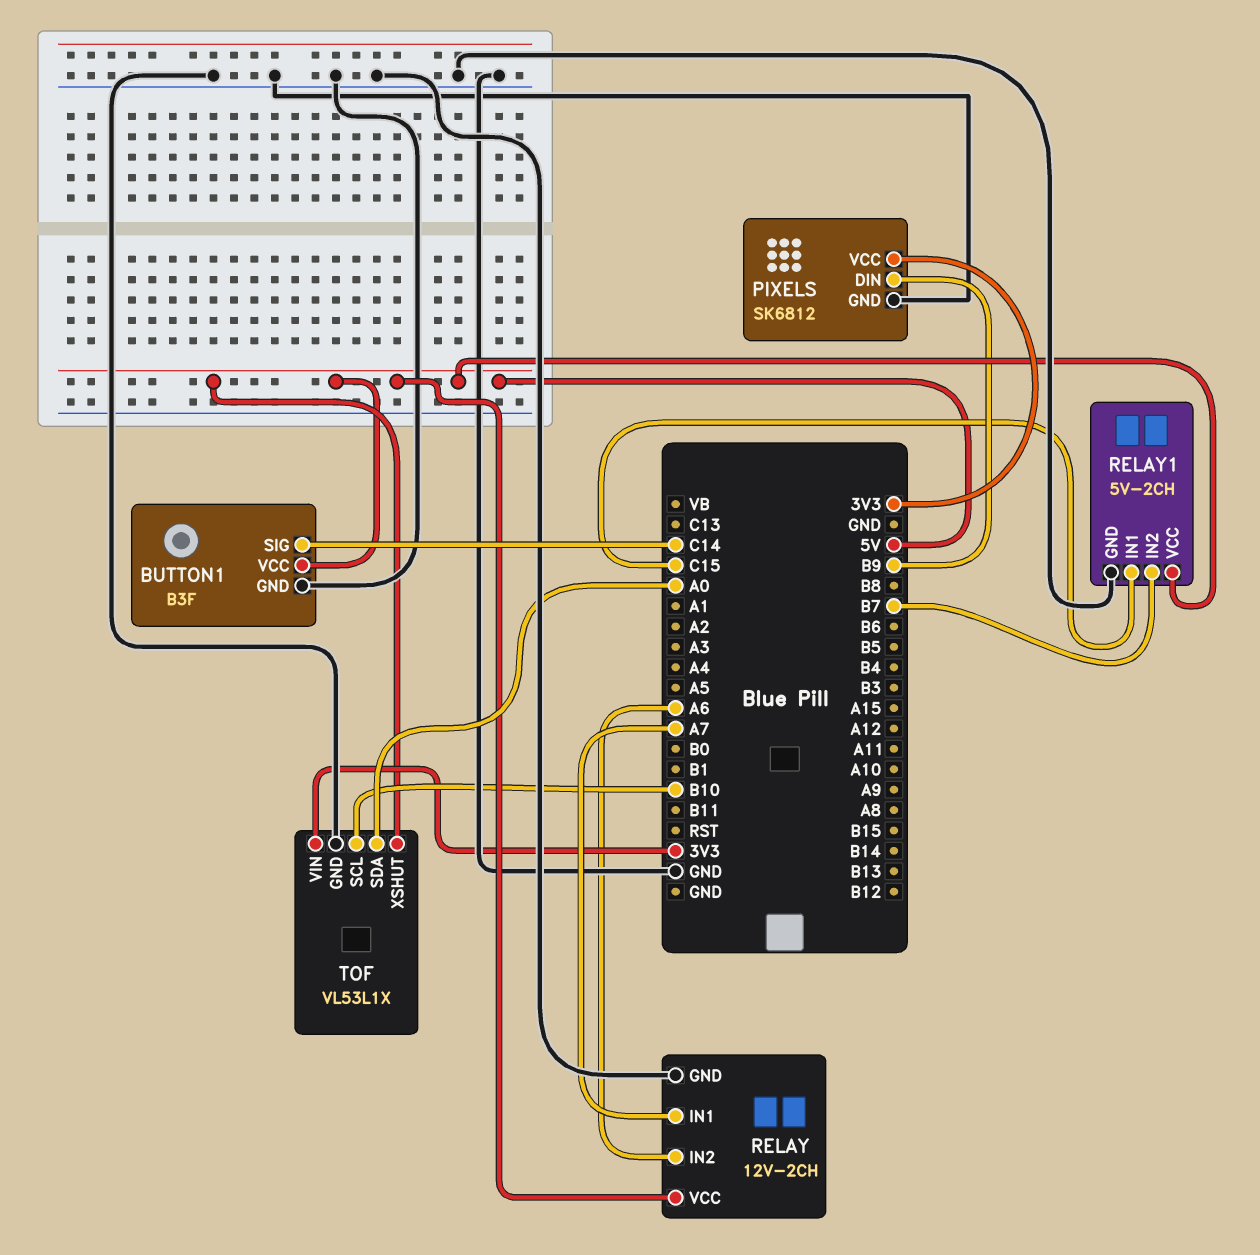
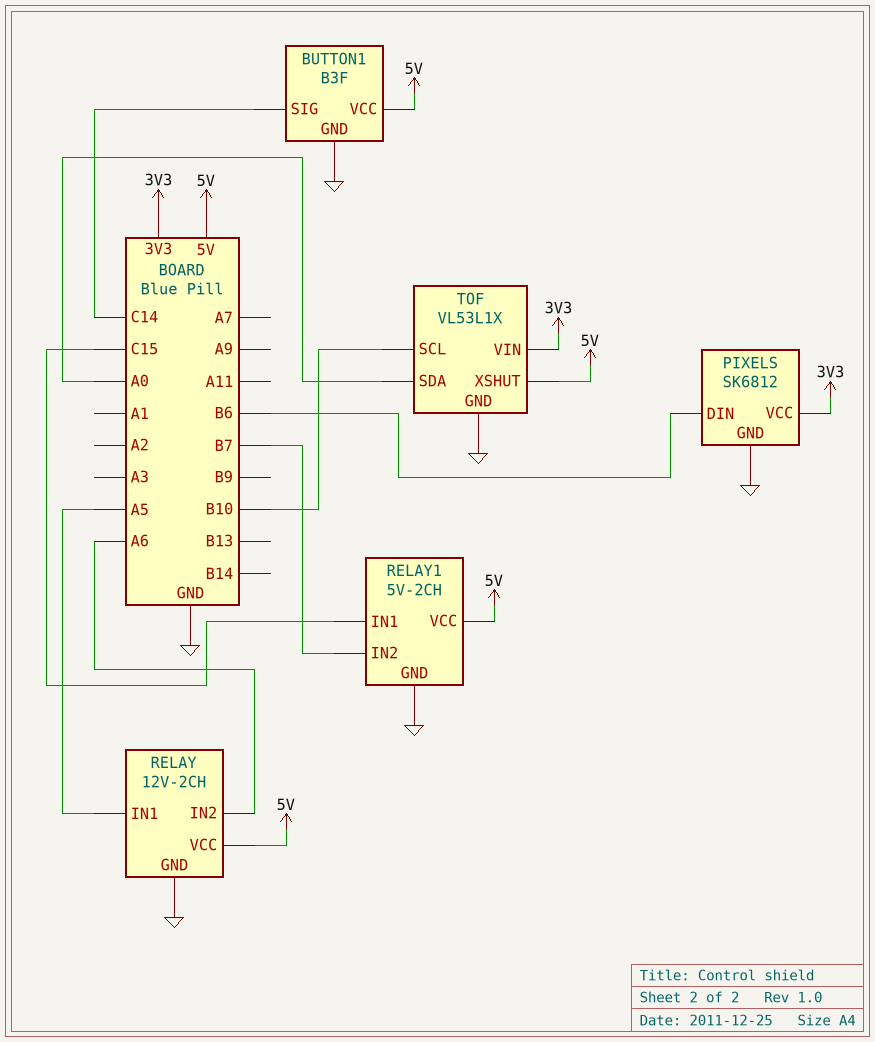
PIXELS pin DIN: B9 -> B6
RELAY pin IN1: A7 -> A5

